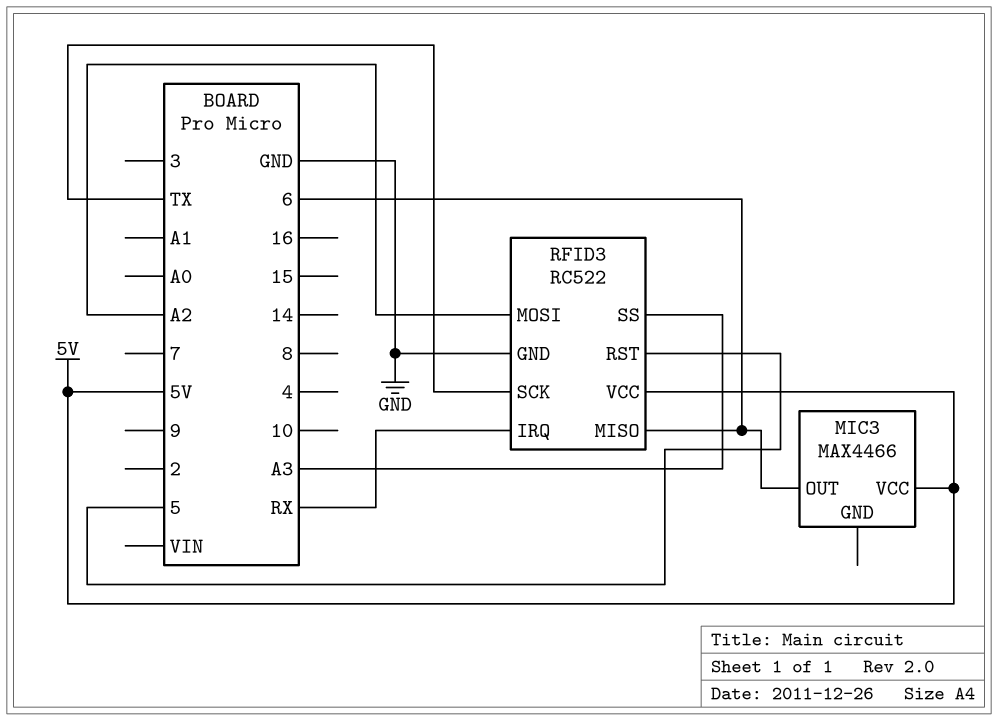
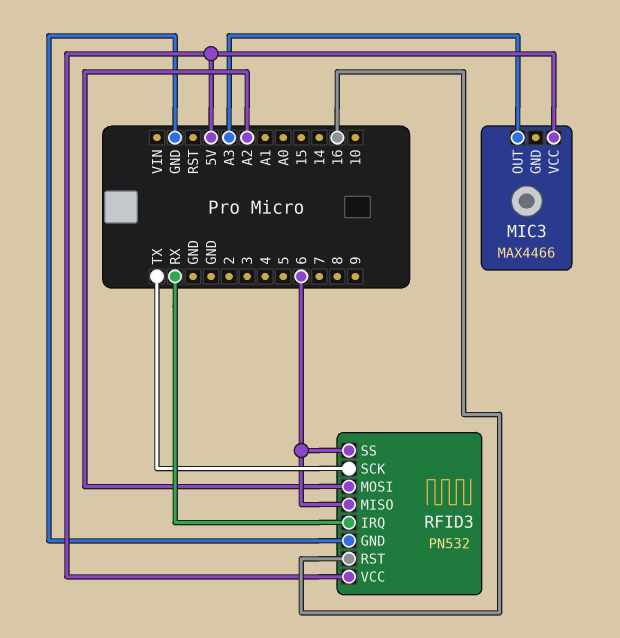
MIC3 pin OUT: 6 -> A3
RFID3: RC522 -> PN532
RFID3 pin RST: 5 -> 16
RFID3 pin SS: A3 -> 6

